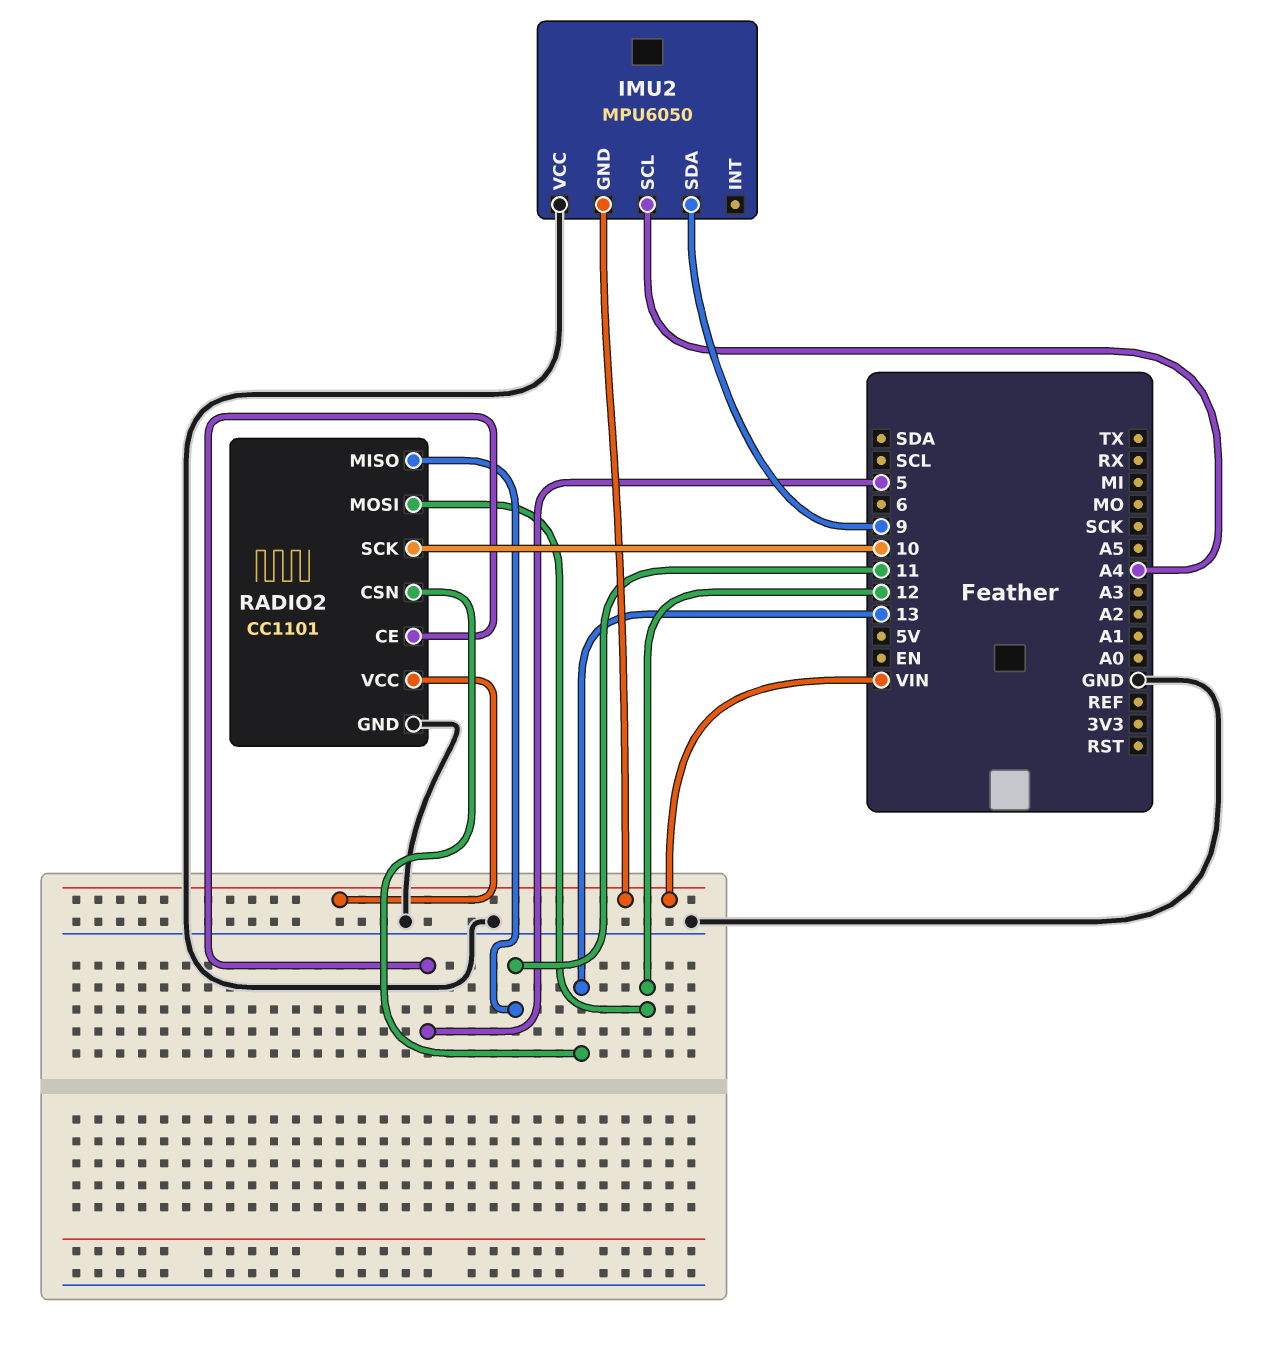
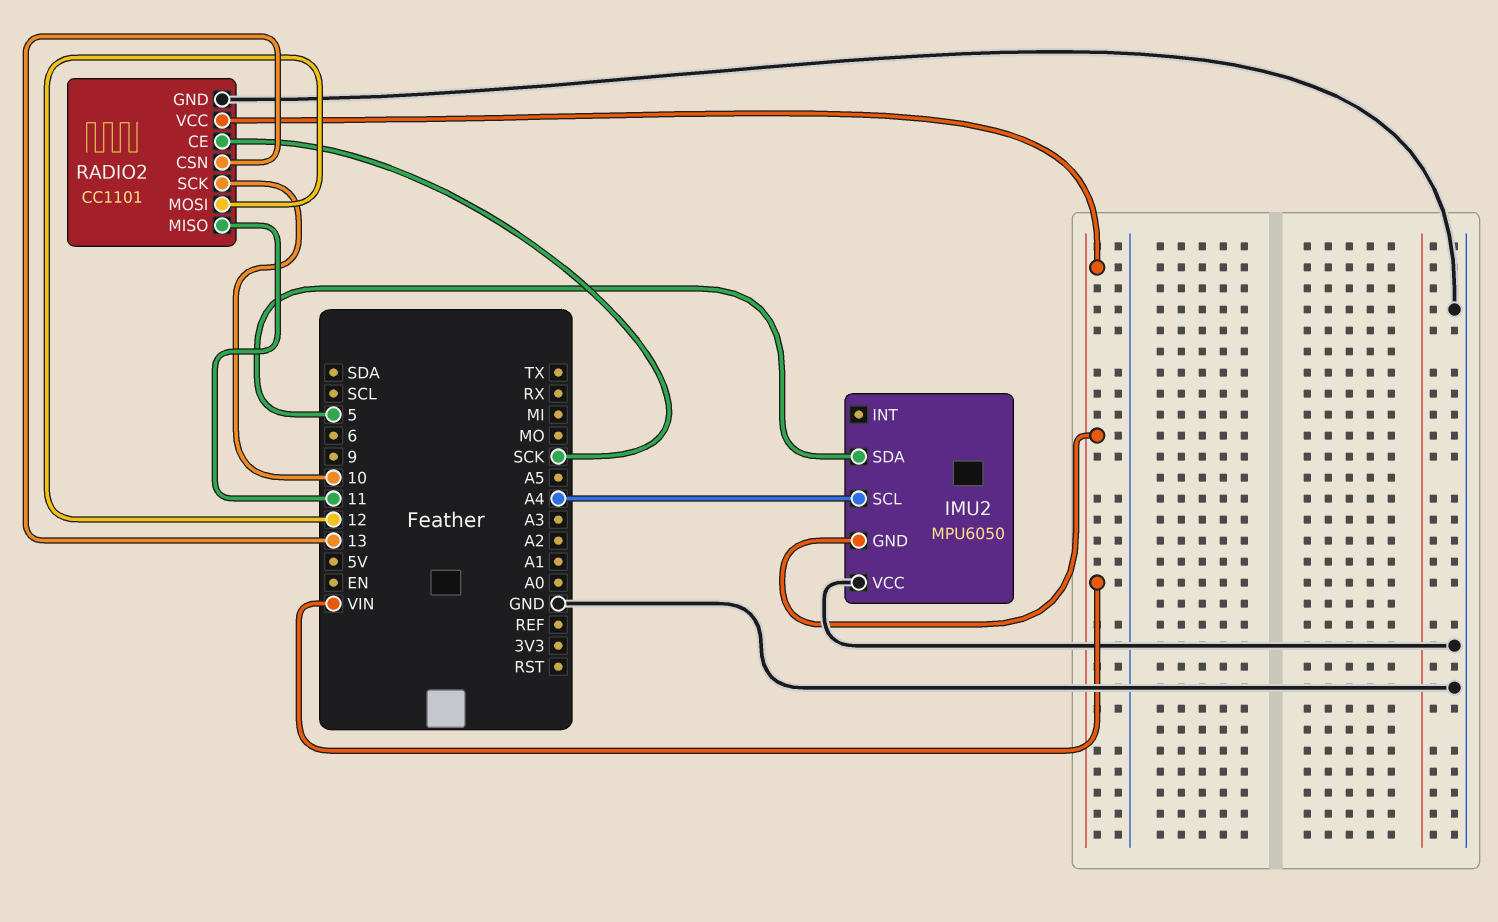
IMU2 pin SDA: 9 -> 5
RADIO2 pin CE: 5 -> SCK

